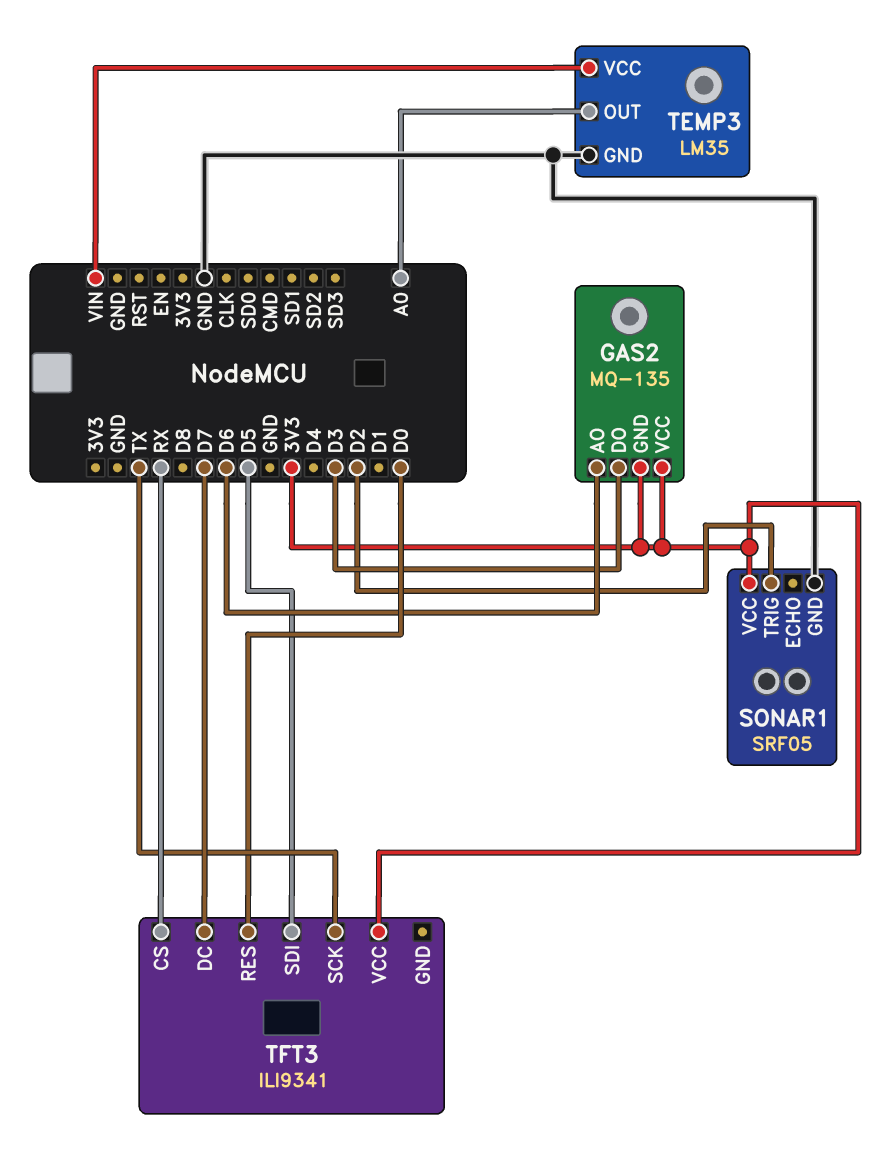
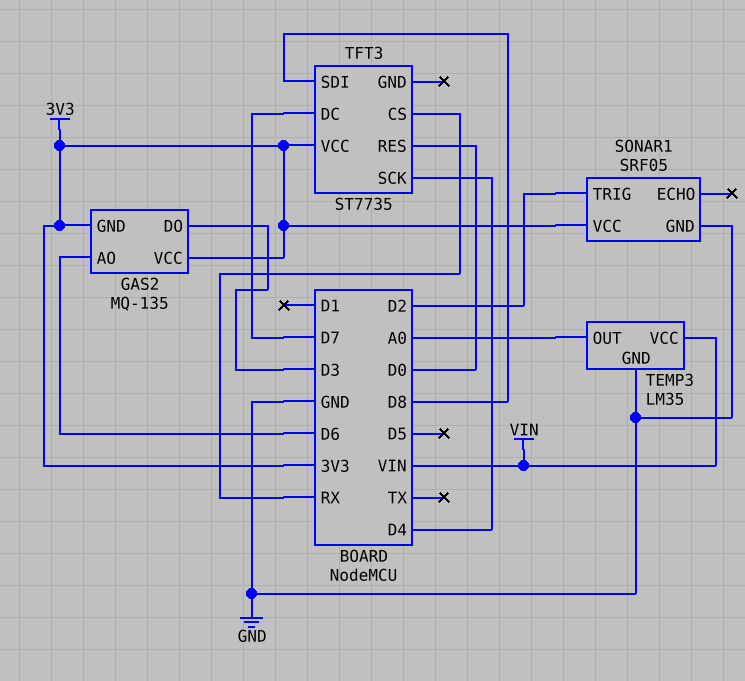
TFT3: ILI9341 -> ST7735
TFT3 pin SCK: TX -> D4
TFT3 pin SDI: D5 -> D8

